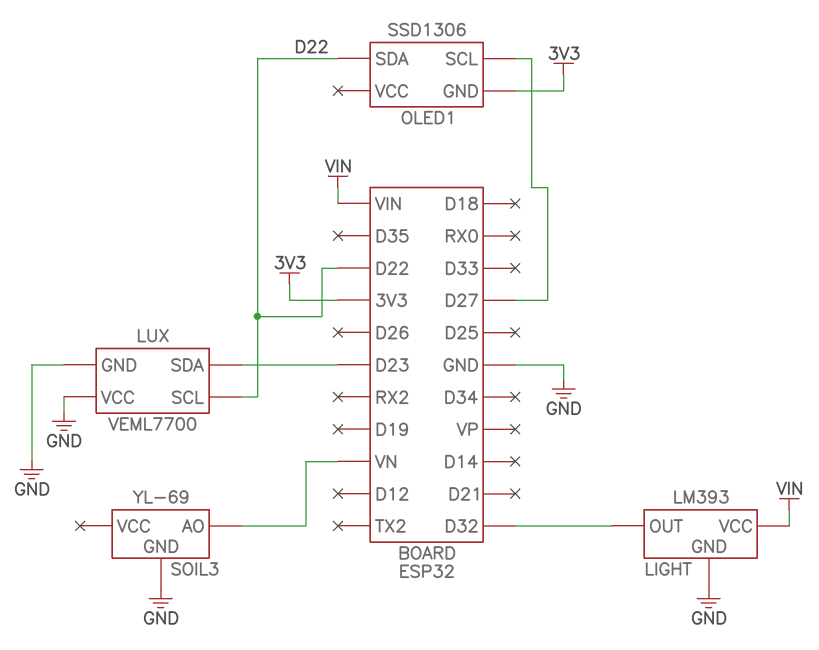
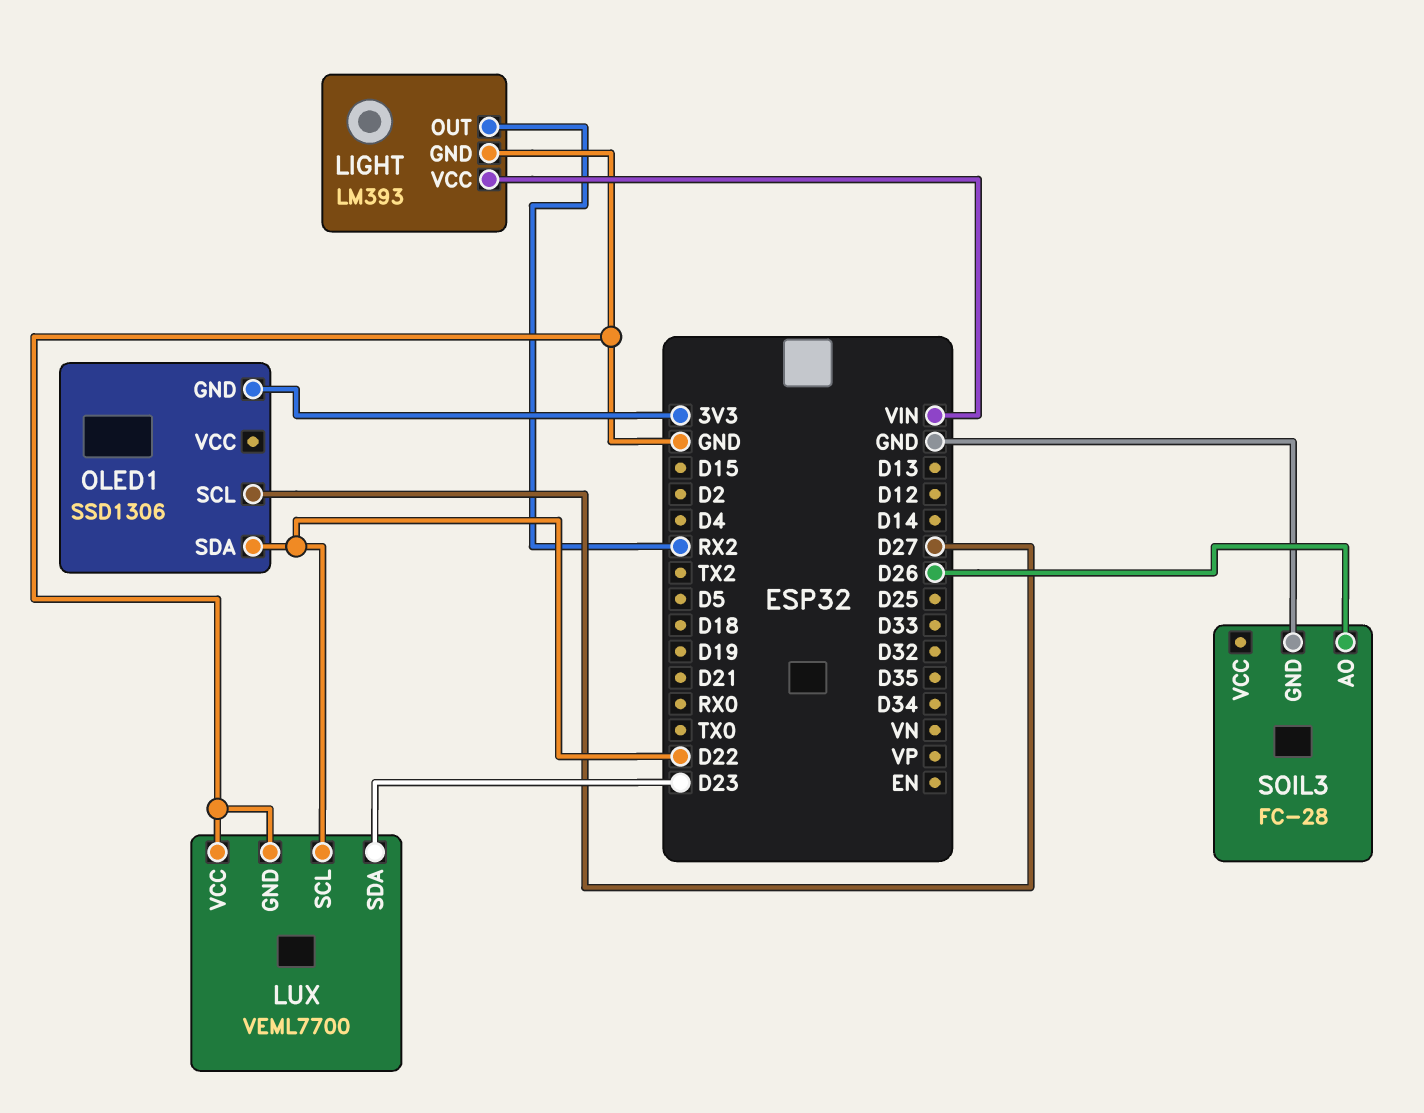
LIGHT pin OUT: D32 -> RX2
SOIL3: YL-69 -> FC-28
SOIL3 pin AO: VN -> D26

